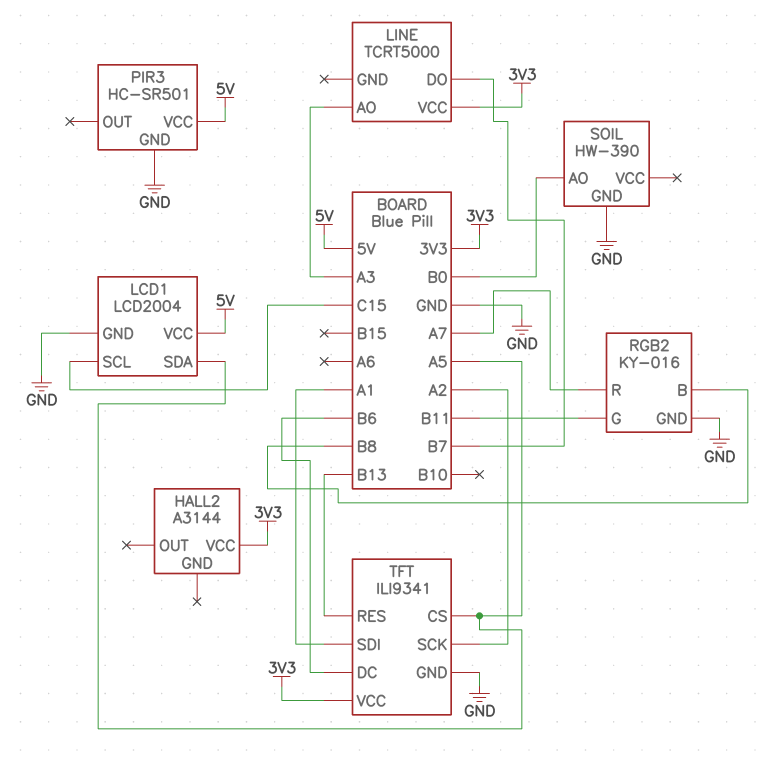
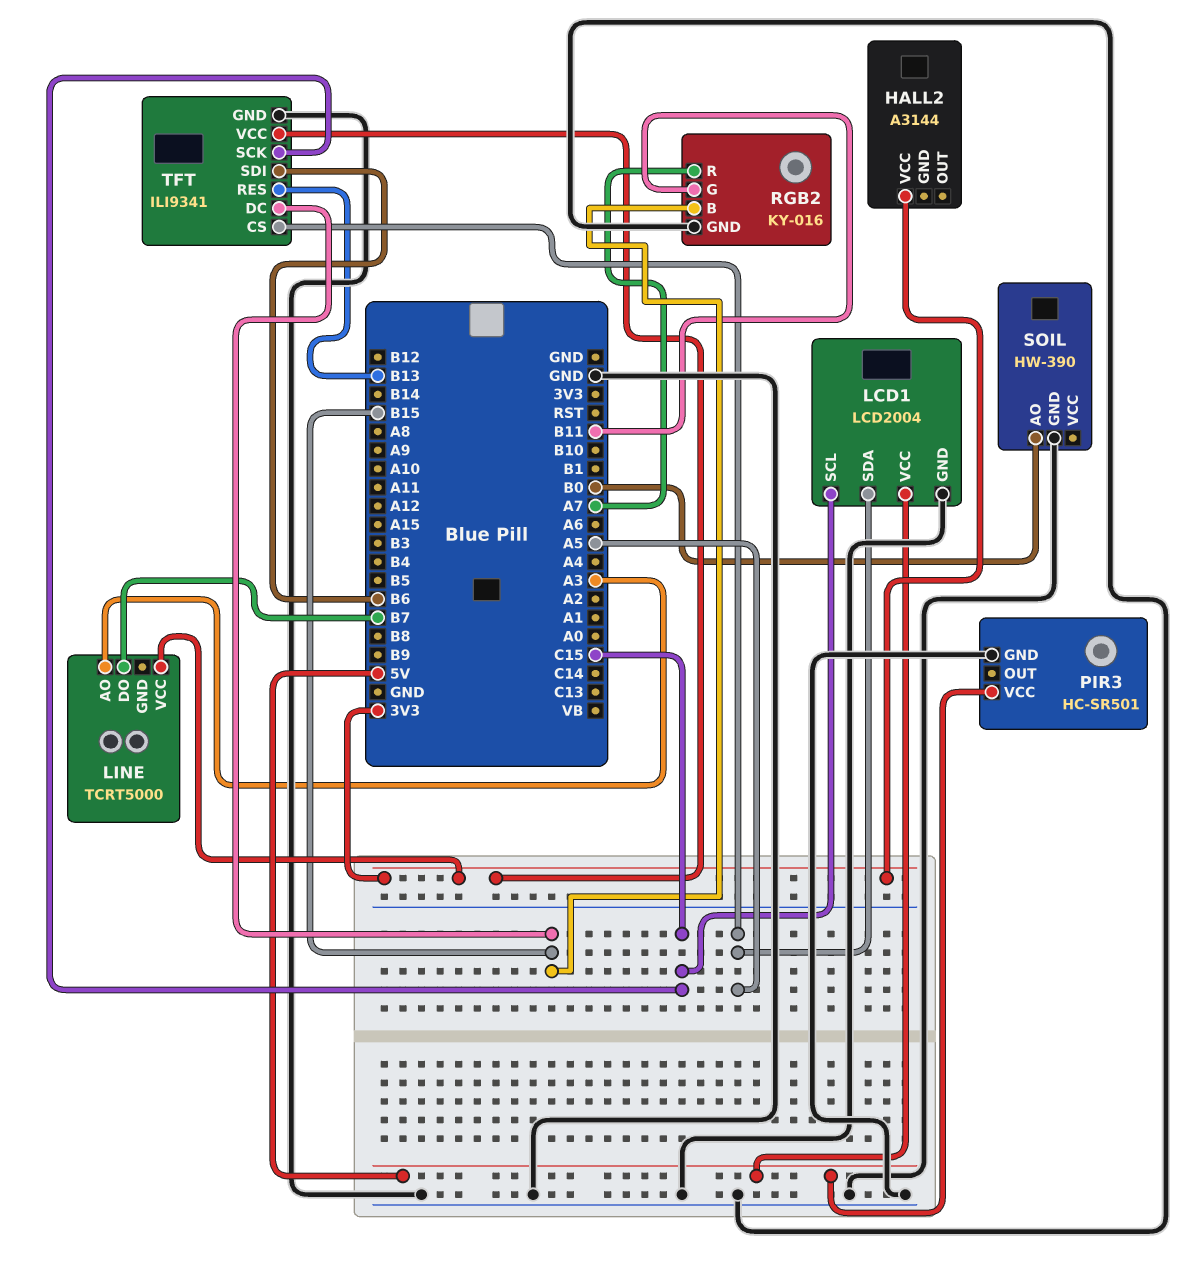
RGB2 pin B: B8 -> B15
TFT pin DC: B6 -> B15
TFT pin SCK: A2 -> C15
TFT pin SDI: A1 -> B6

